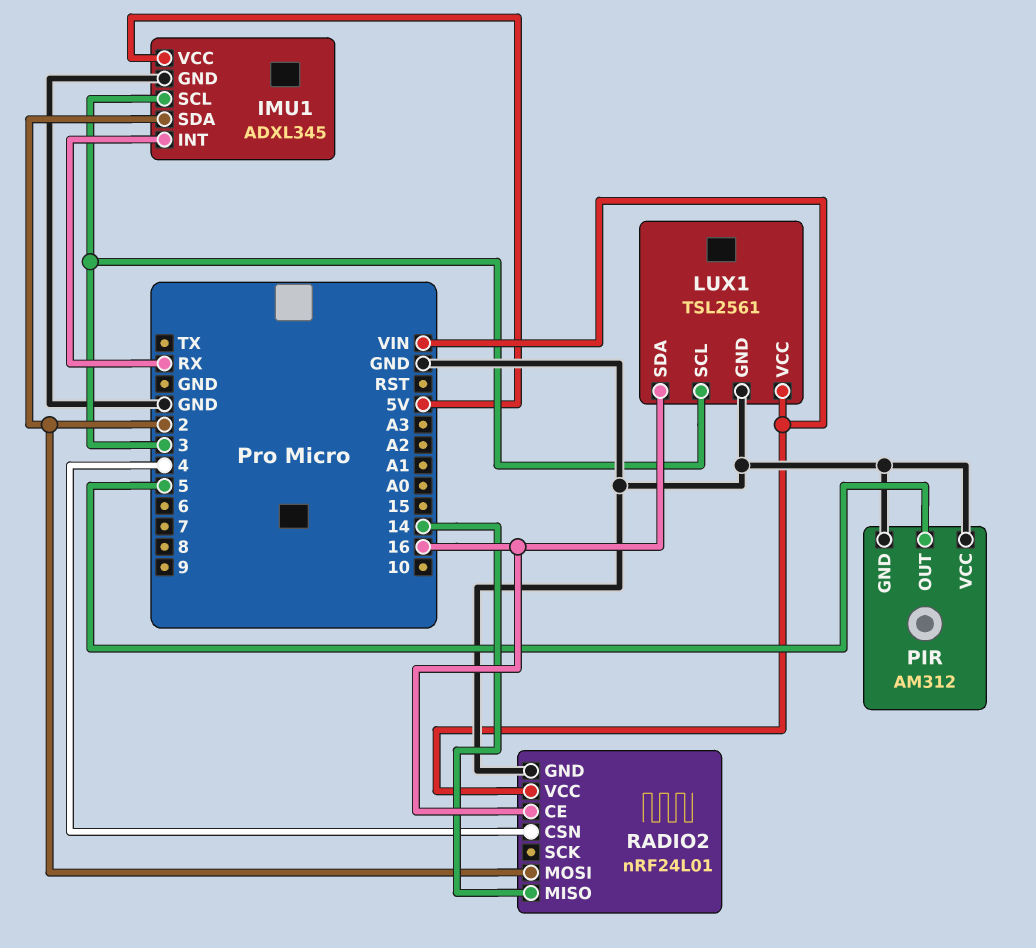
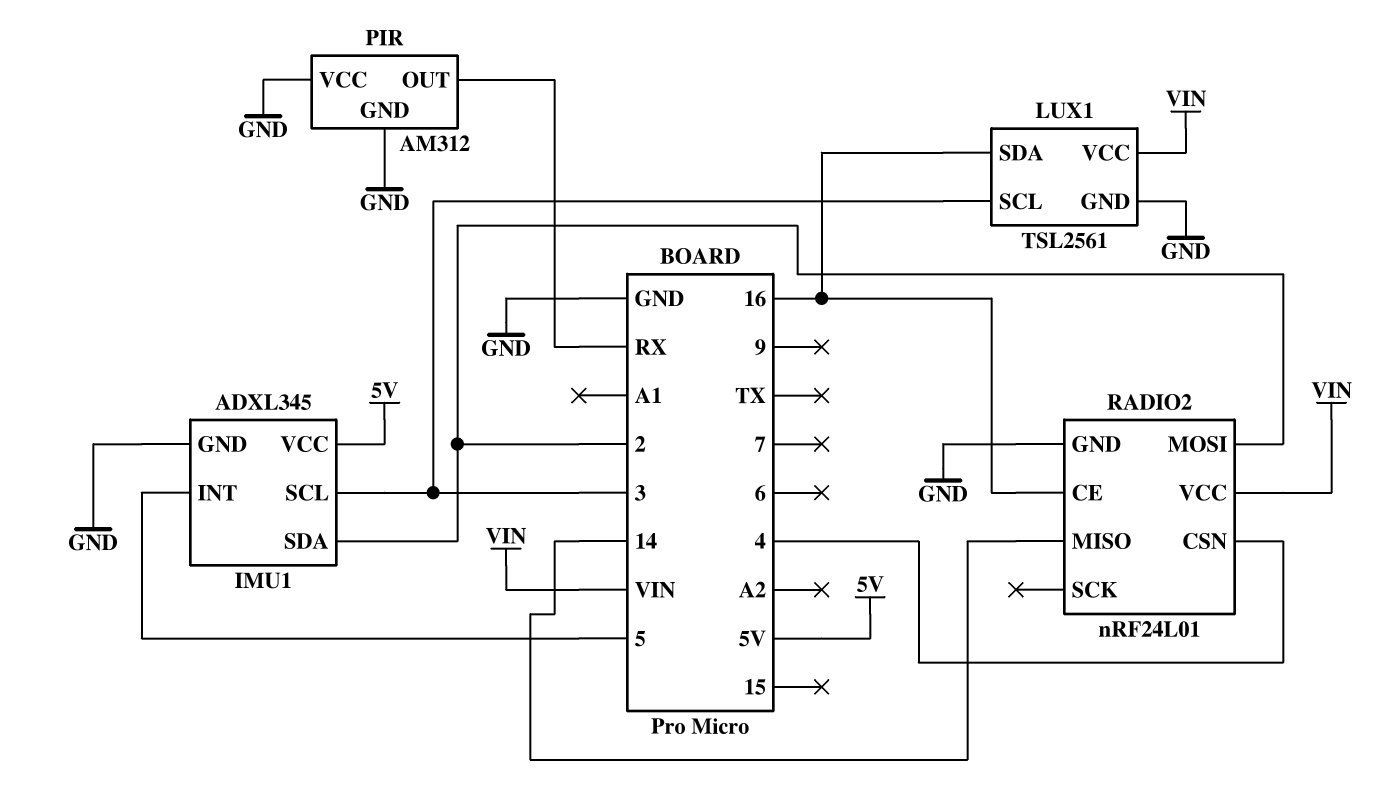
IMU1 pin INT: RX -> 5
PIR pin OUT: 5 -> RX

